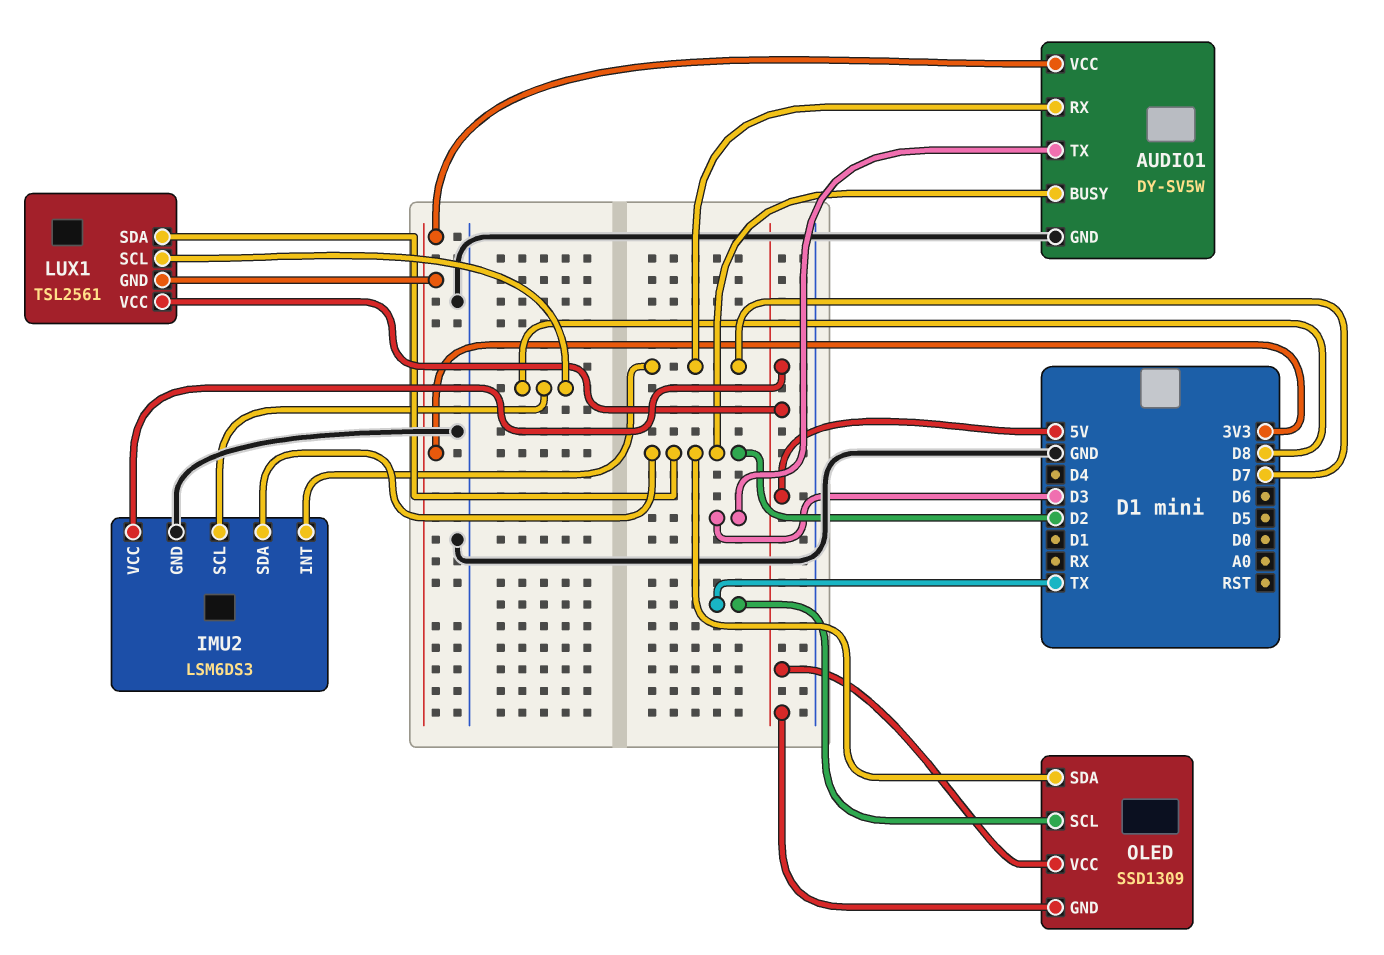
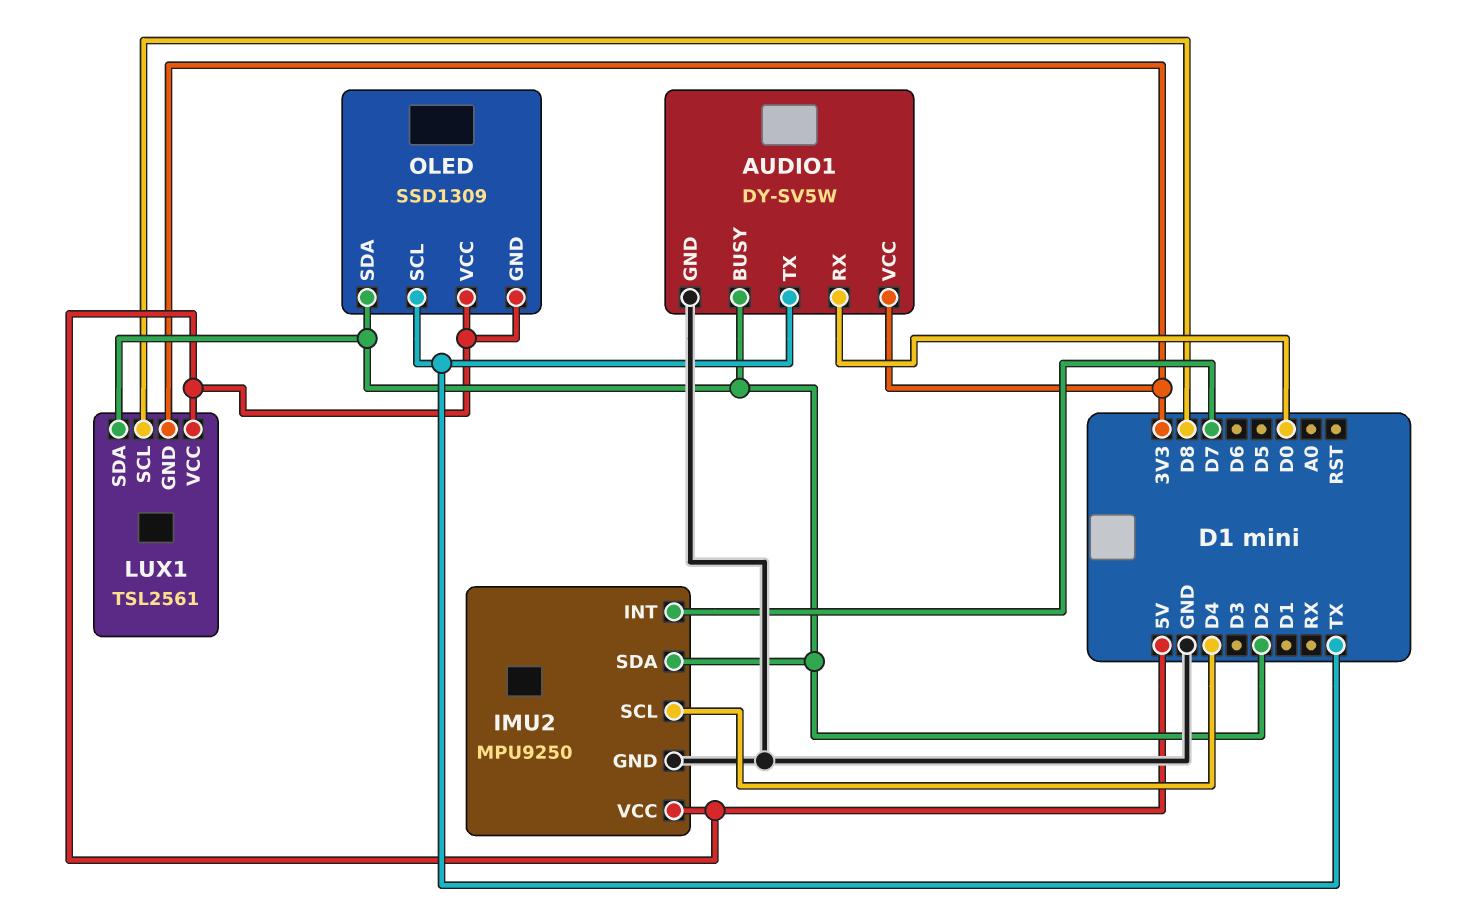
AUDIO1 pin RX: D7 -> D0
AUDIO1 pin TX: D3 -> TX
IMU2: LSM6DS3 -> MPU9250
IMU2 pin SCL: D8 -> D4

